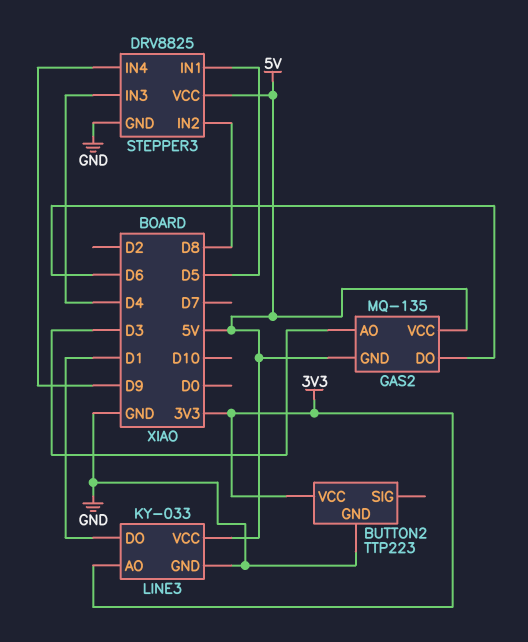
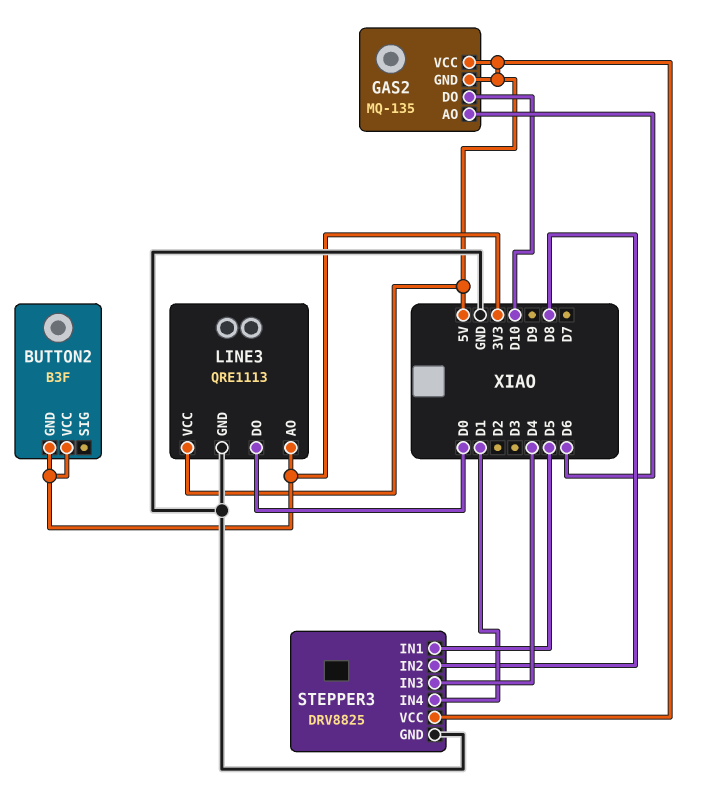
BUTTON2: TTP223 -> B3F
BUTTON2 pin GND: GND -> 3V3
GAS2 pin AO: D3 -> D6
GAS2 pin DO: D6 -> D10
LINE3: KY-033 -> QRE1113
LINE3 pin DO: D1 -> D0
STEPPER3 pin IN4: D9 -> D1

